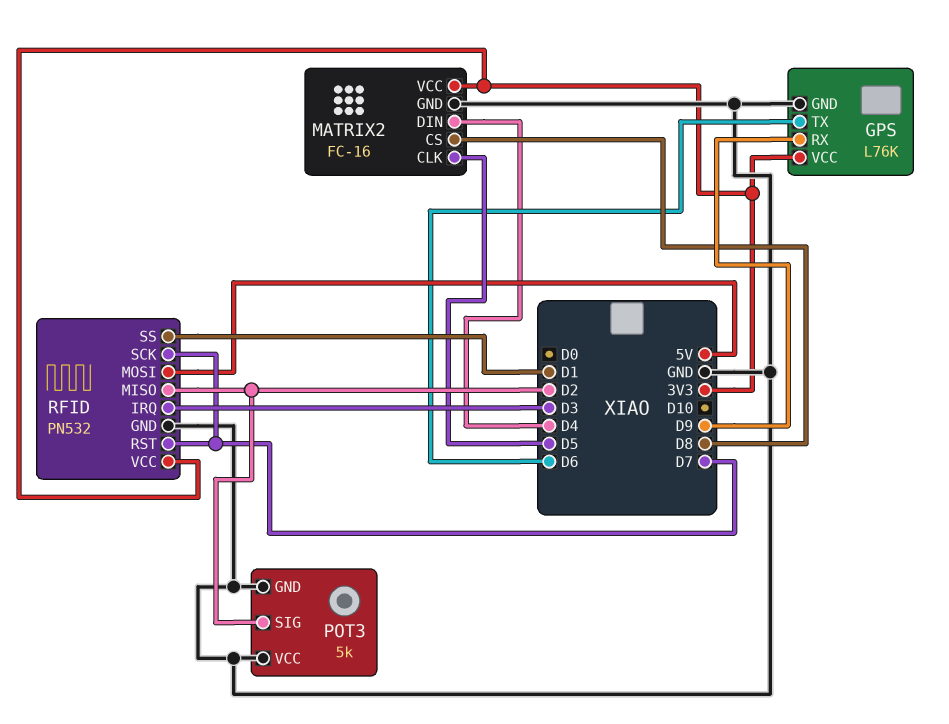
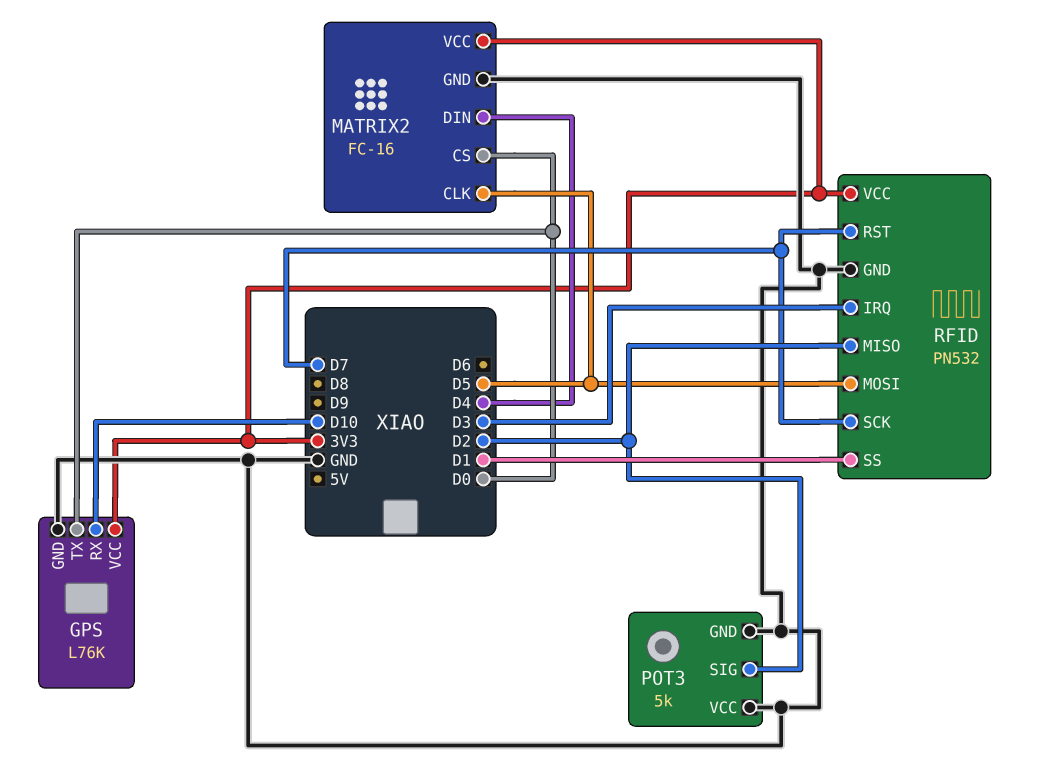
GPS pin RX: D9 -> D10
GPS pin TX: D6 -> D0
MATRIX2 pin CS: D8 -> D0
RFID pin MOSI: 5V -> D5

